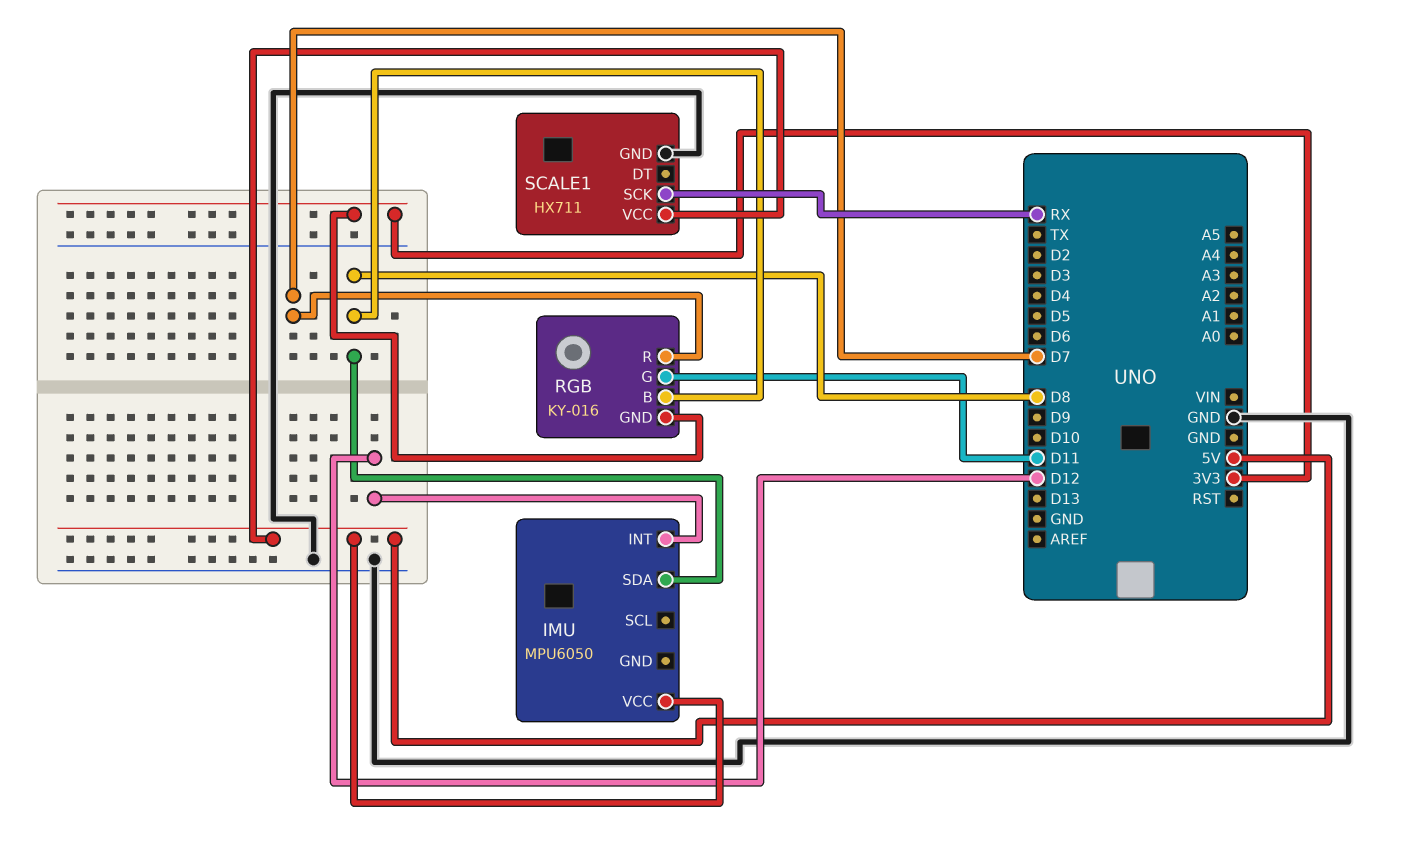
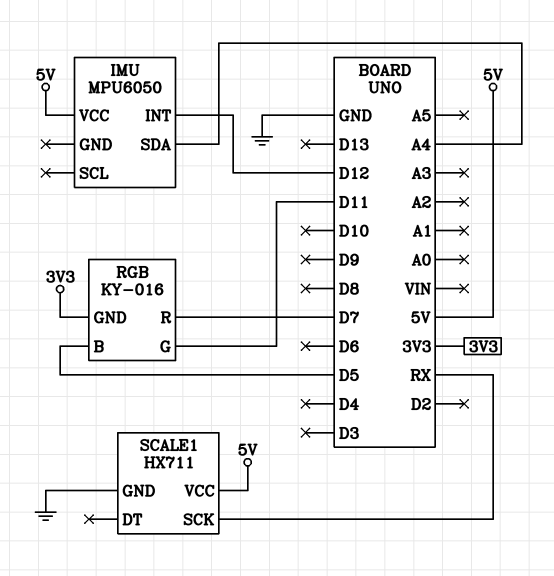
IMU pin SDA: D8 -> A4
RGB pin B: D8 -> D5

